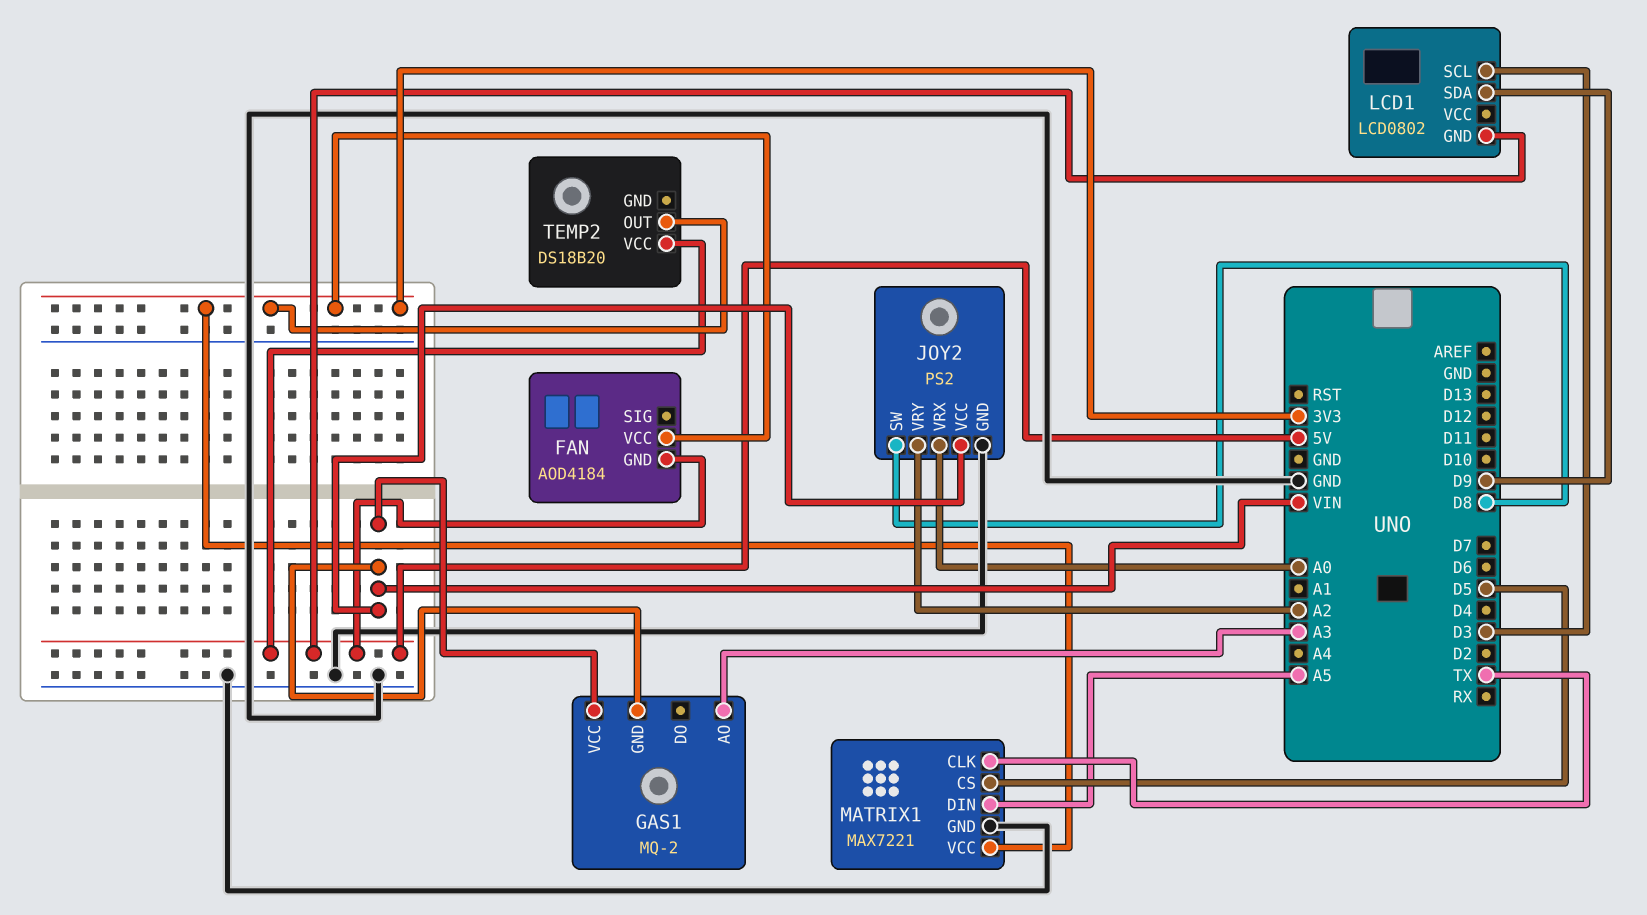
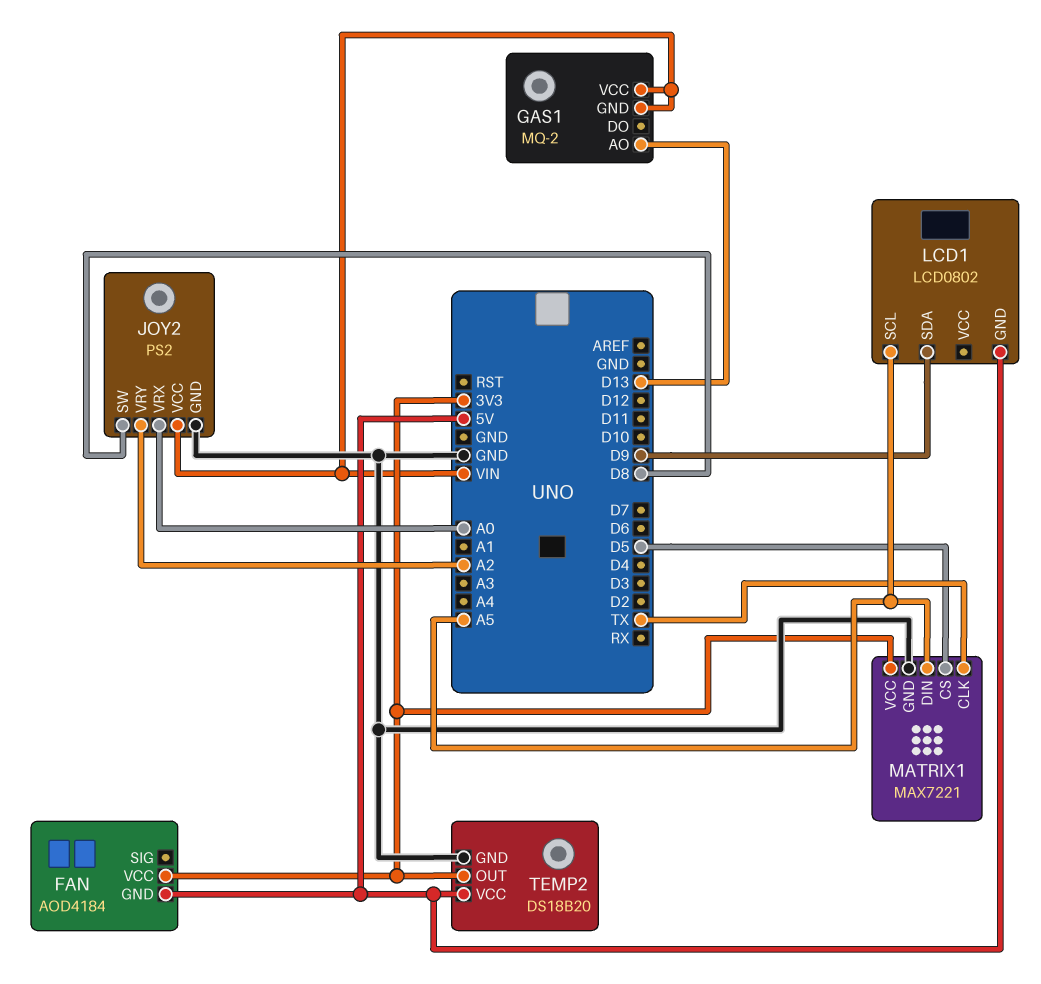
GAS1 pin AO: A3 -> D13
LCD1 pin SCL: D3 -> A5
TEMP2 pin GND: none -> GND

